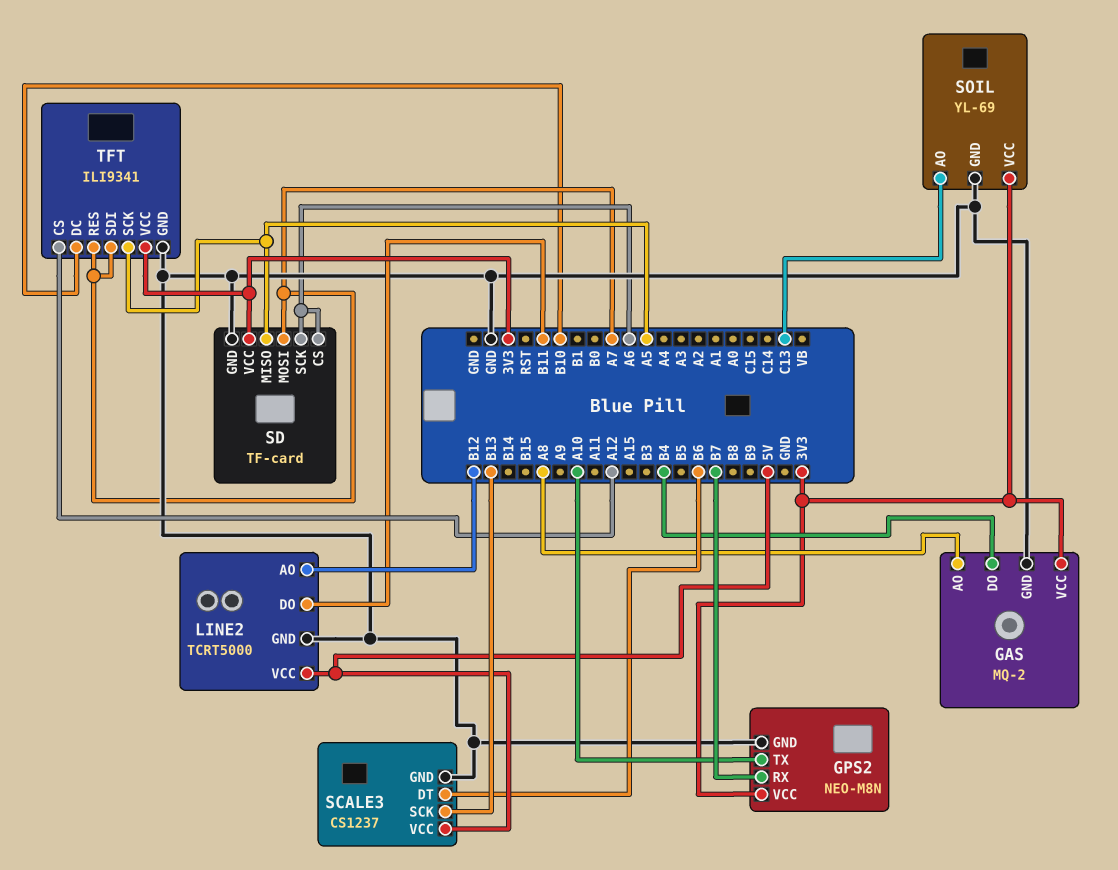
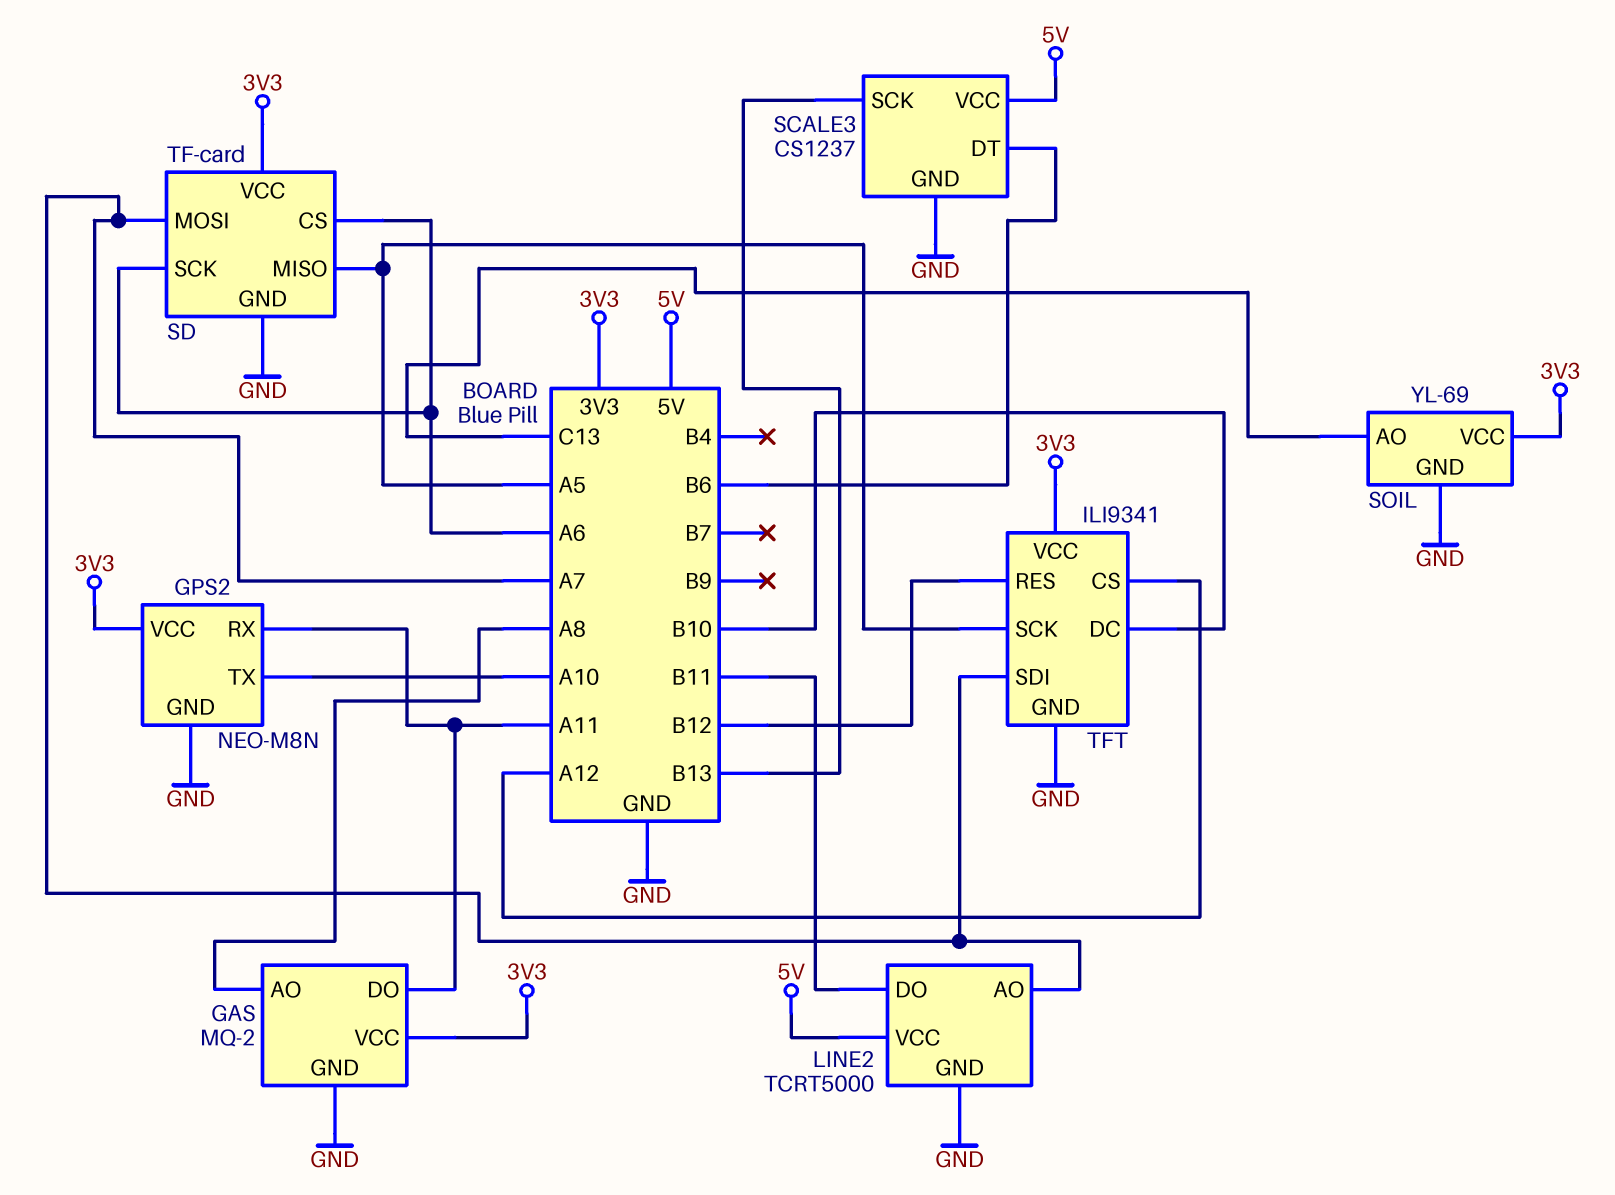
GAS pin DO: B4 -> A11
GPS2 pin RX: B7 -> A11
LINE2 pin AO: B12 -> A7
TFT pin RES: A7 -> B12

